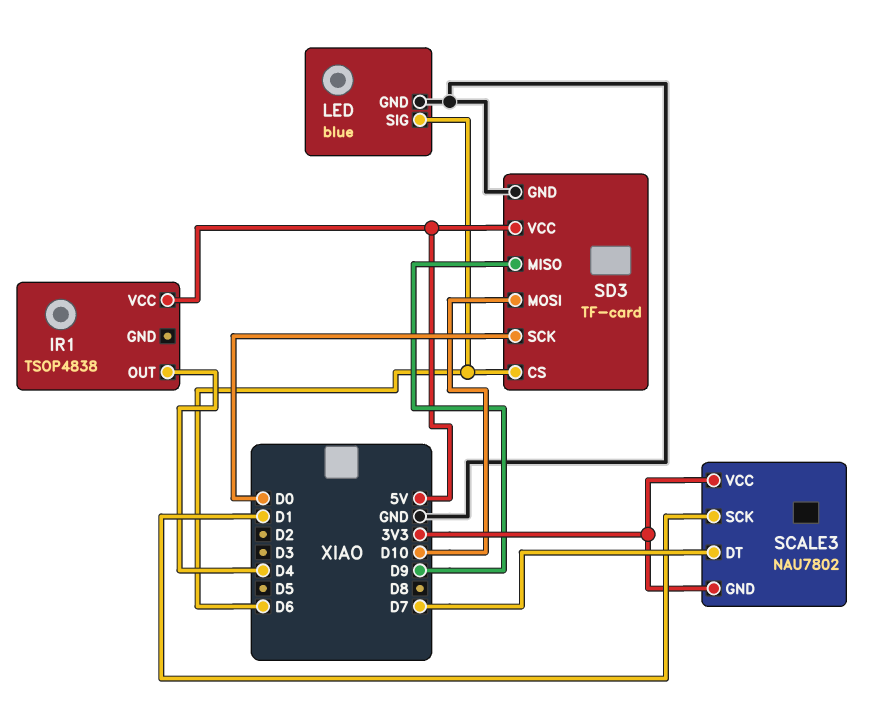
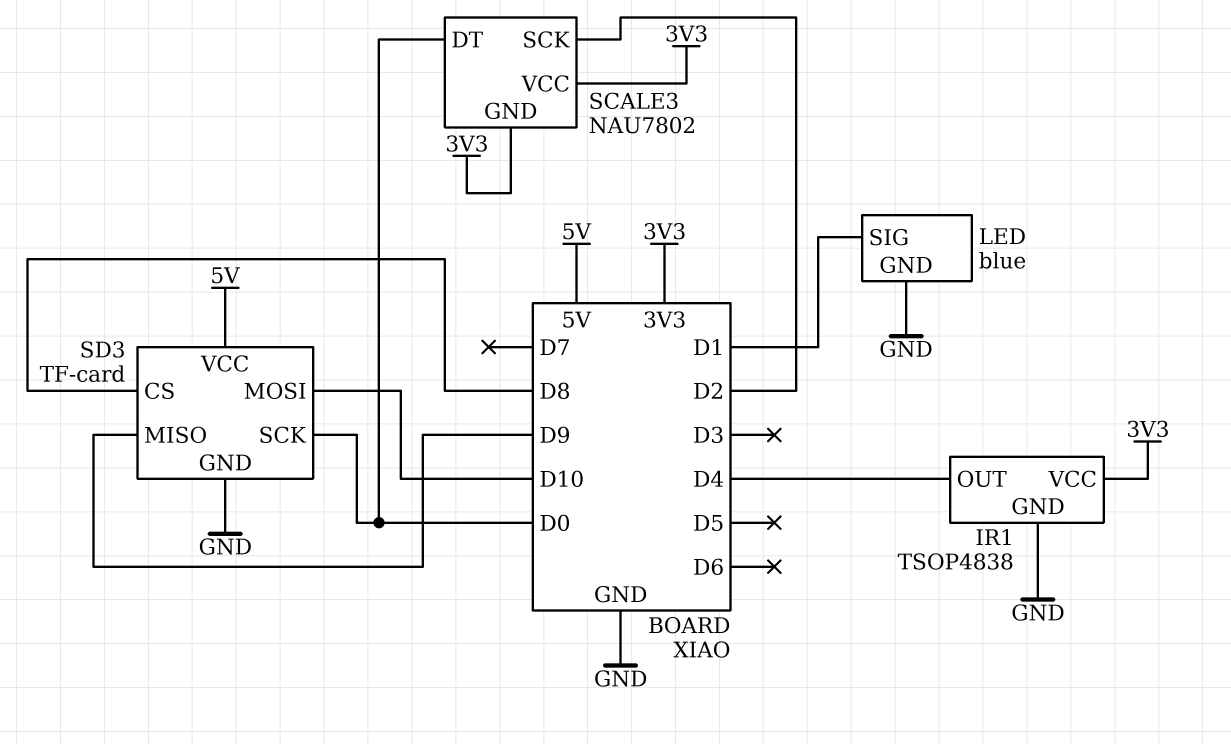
IR1 pin GND: none -> GND
IR1 pin VCC: 5V -> 3V3
LED pin SIG: D6 -> D1
SCALE3 pin DT: D7 -> D0
SCALE3 pin SCK: D1 -> D2
SD3 pin CS: D6 -> D8

